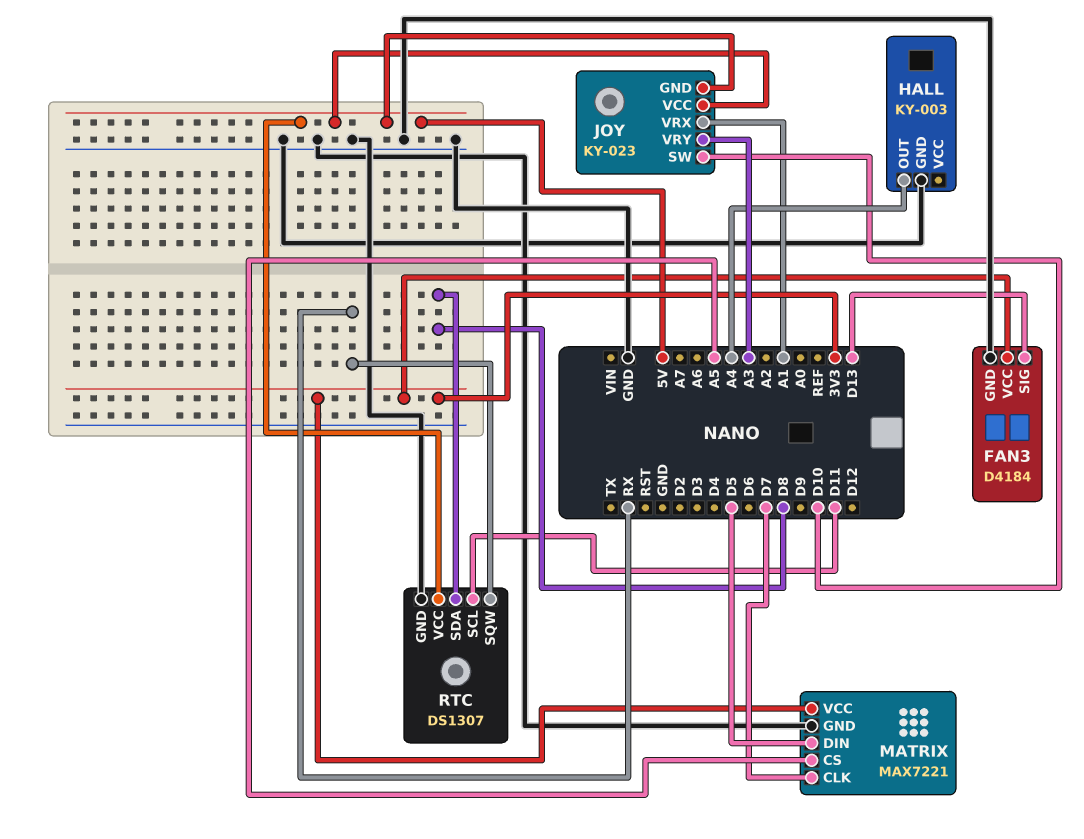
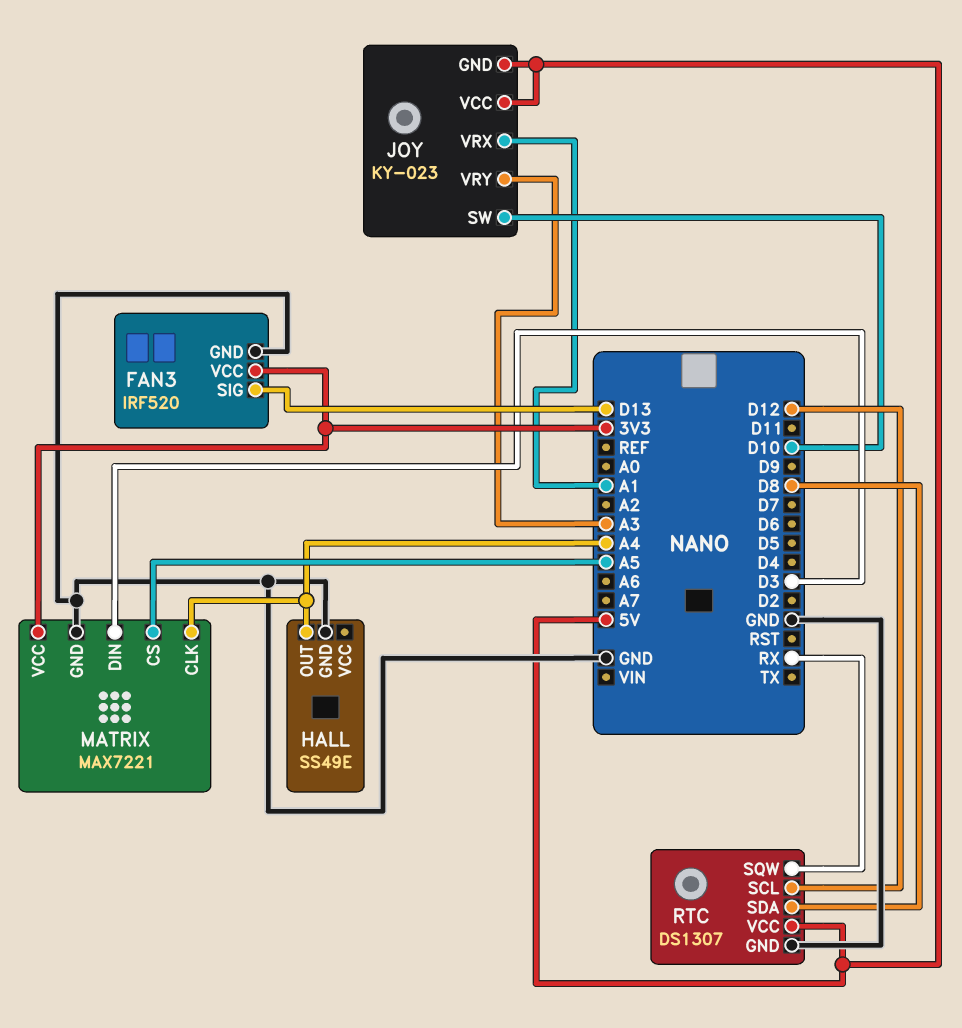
FAN3: D4184 -> IRF520
HALL: KY-003 -> SS49E
MATRIX pin CLK: D7 -> A4
MATRIX pin DIN: D5 -> D3
RTC pin SCL: D11 -> D12

